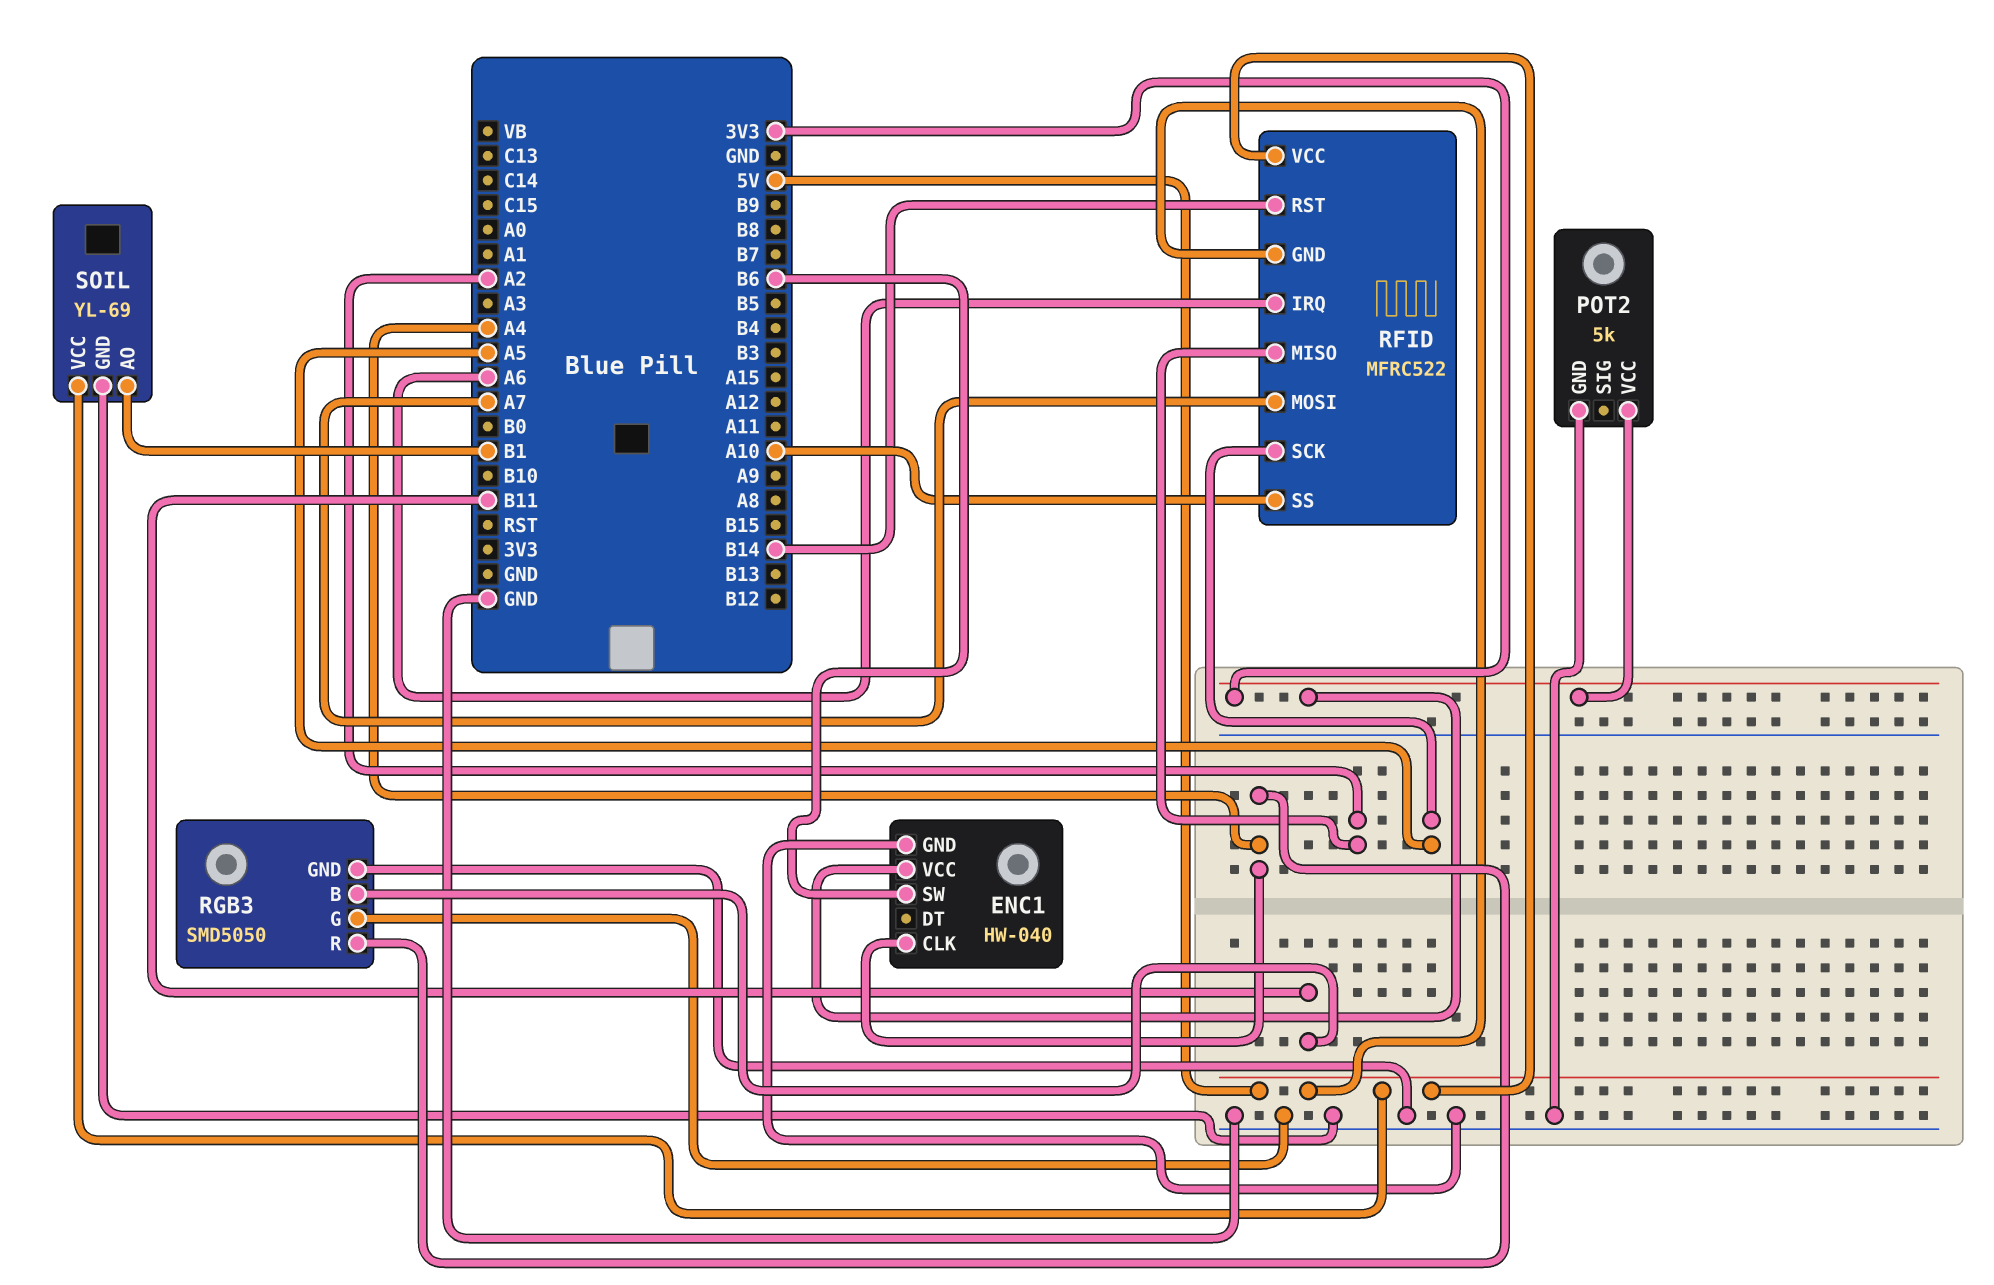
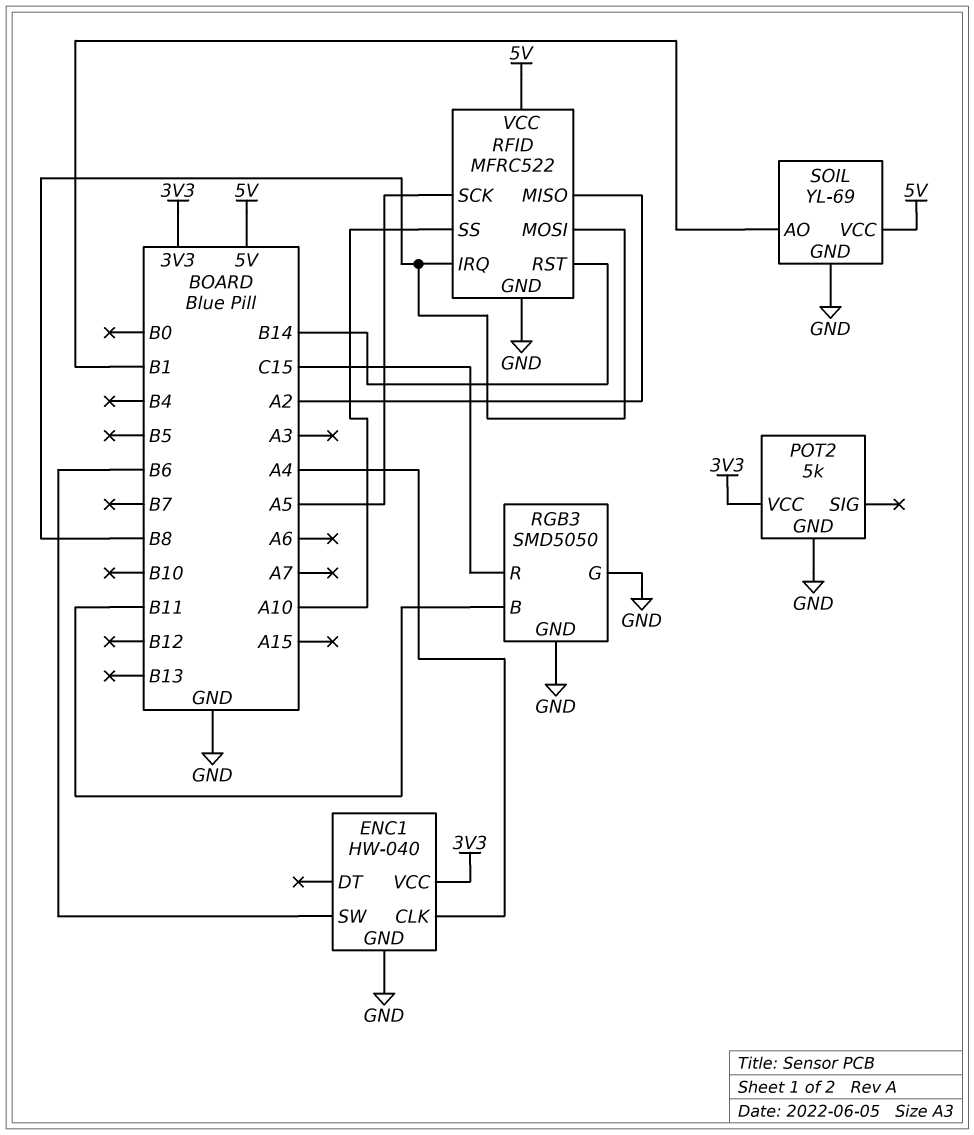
RFID pin GND: 5V -> GND
RFID pin IRQ: A6 -> B8
RFID pin MOSI: A7 -> B8
RGB3 pin R: A4 -> C15

